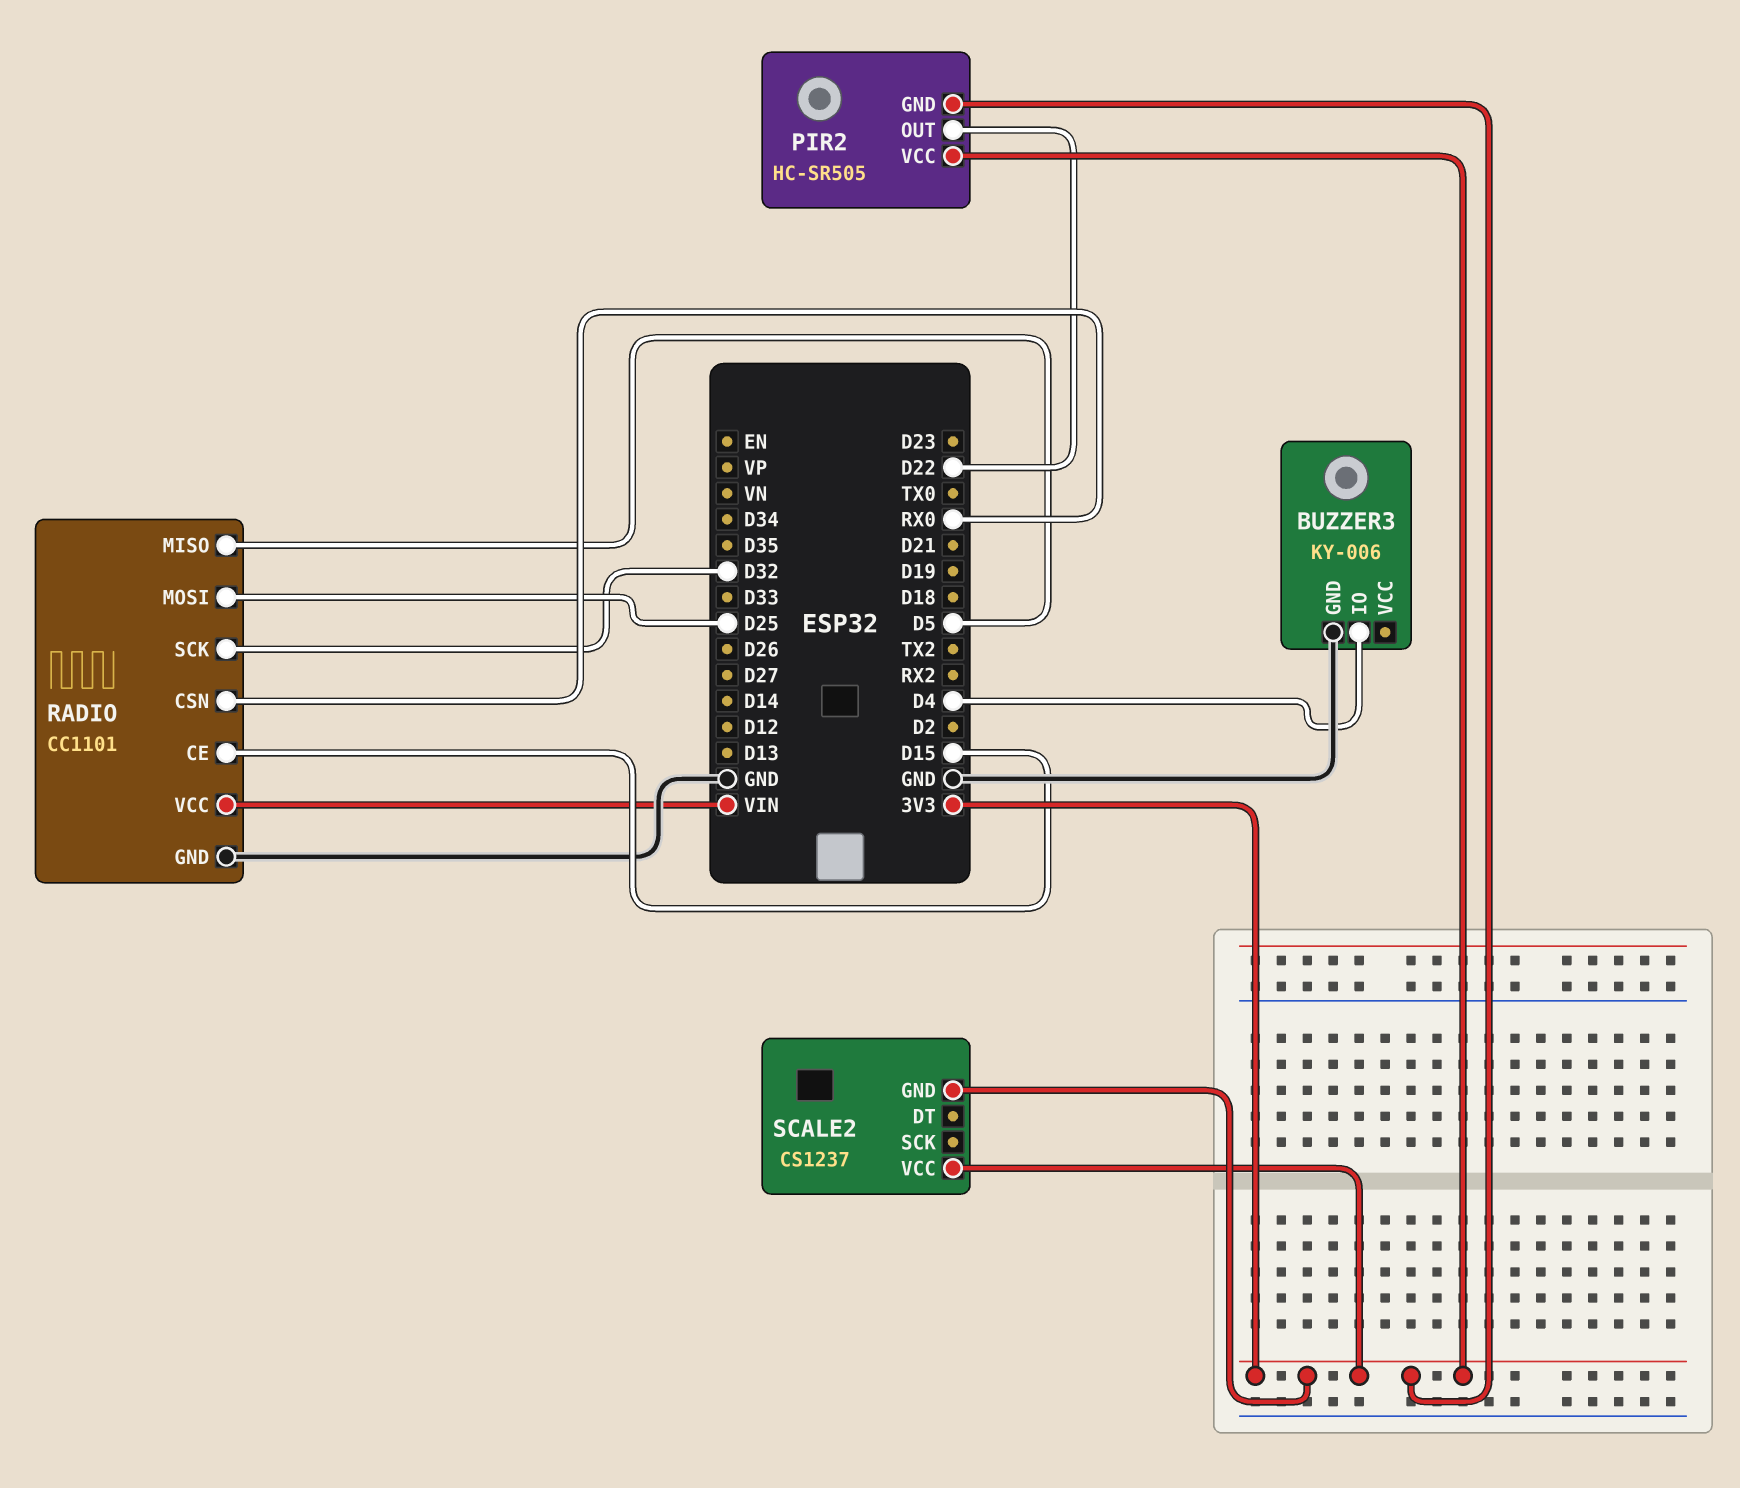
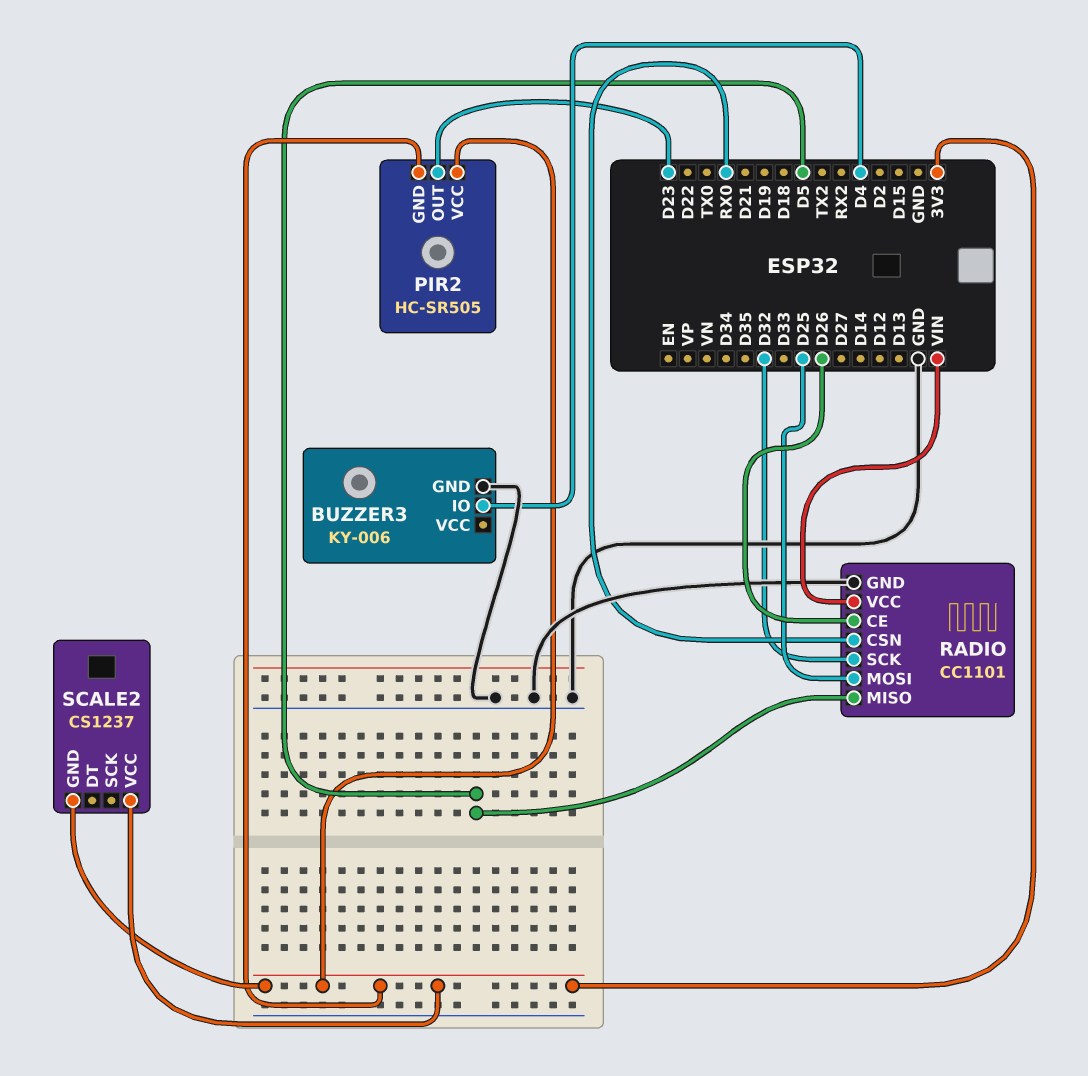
PIR2 pin OUT: D22 -> D23
RADIO pin CE: D15 -> D26

